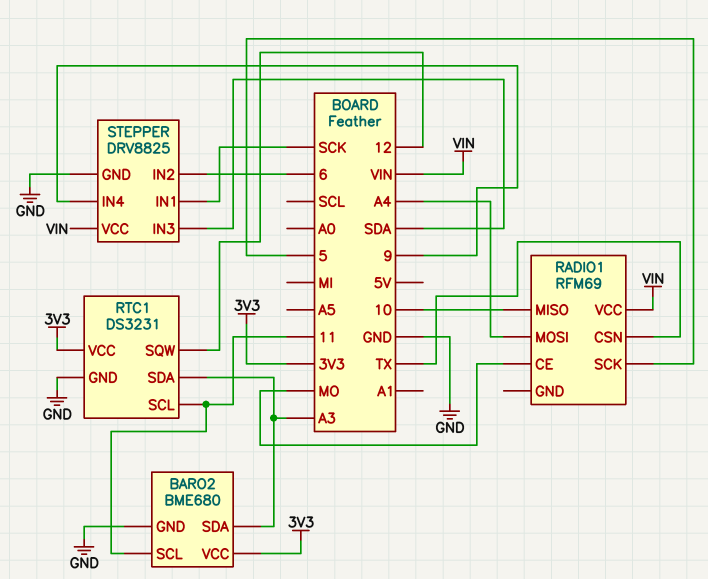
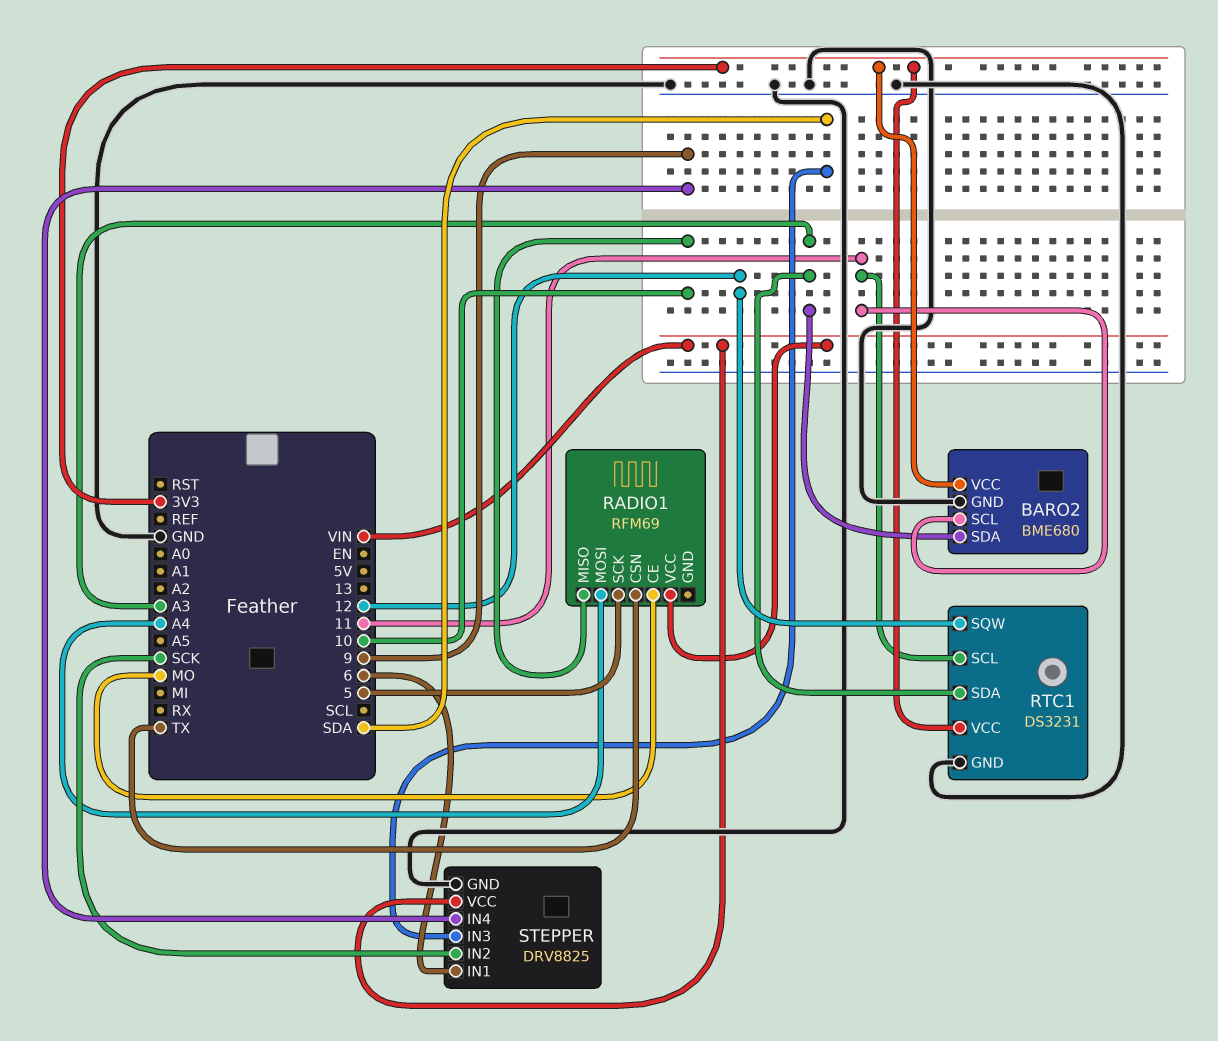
STEPPER pin IN1: SCK -> 6
STEPPER pin IN2: 6 -> SCK

